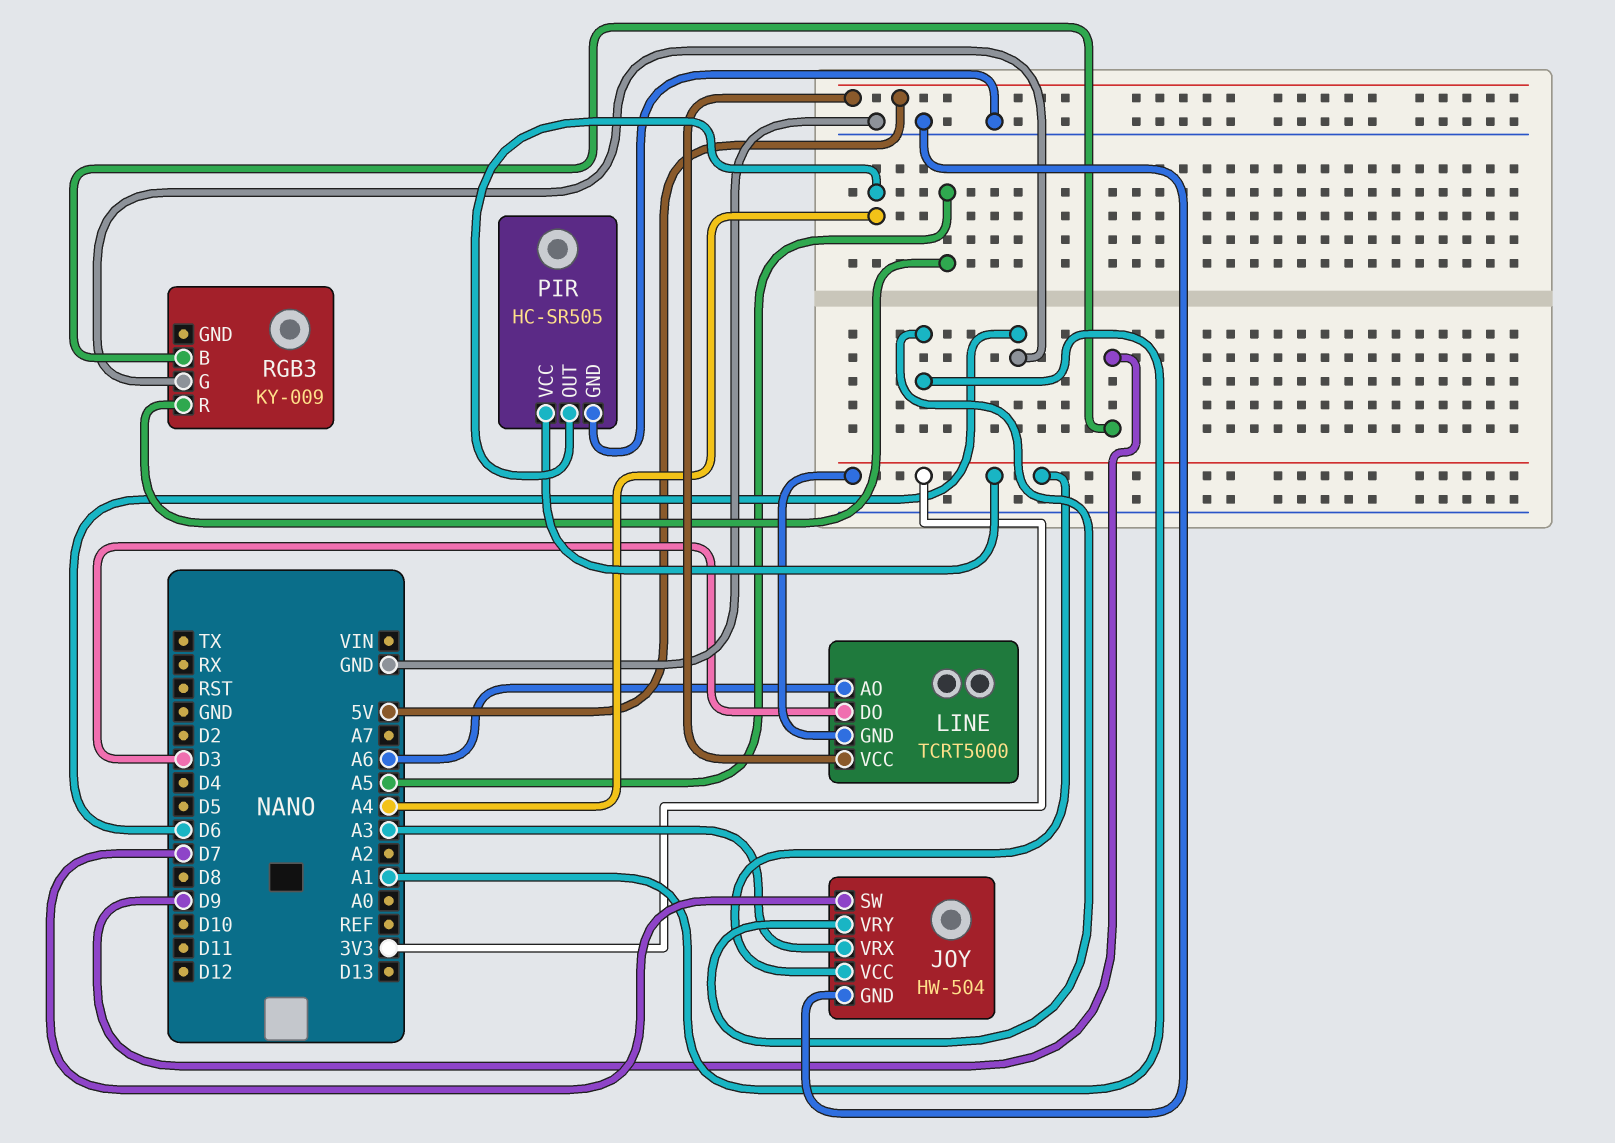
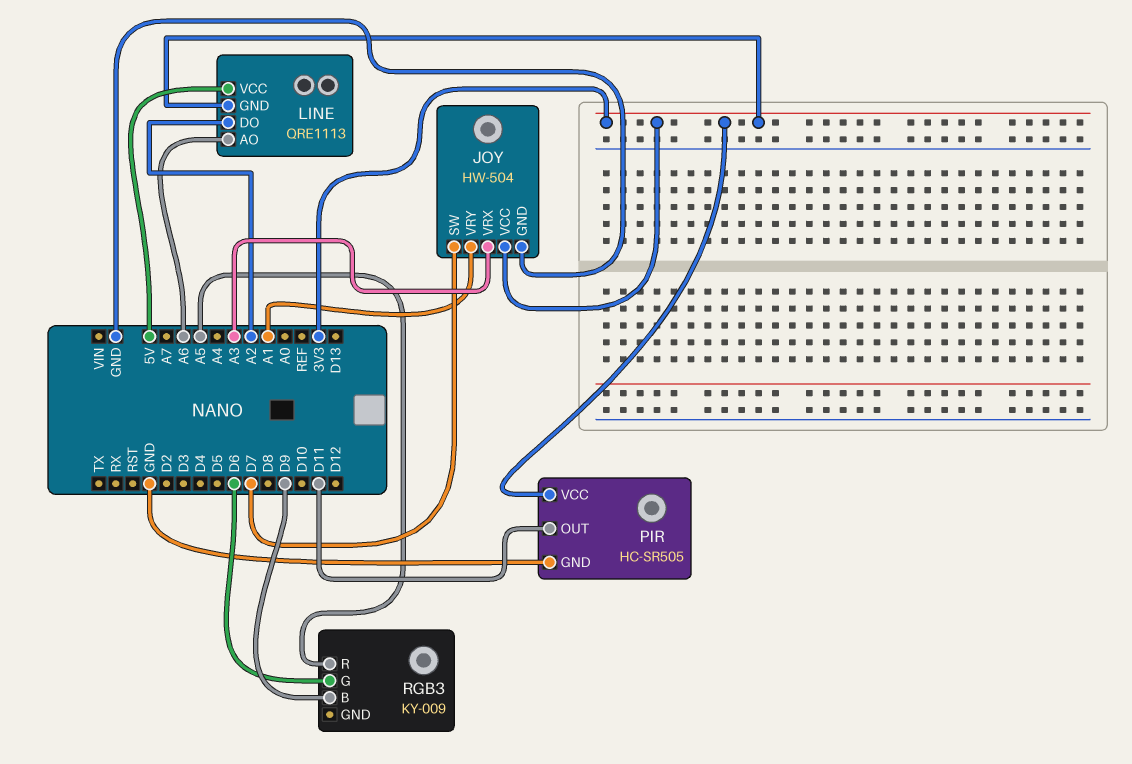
LINE: TCRT5000 -> QRE1113
LINE pin DO: D3 -> A2
PIR pin OUT: A4 -> D11

